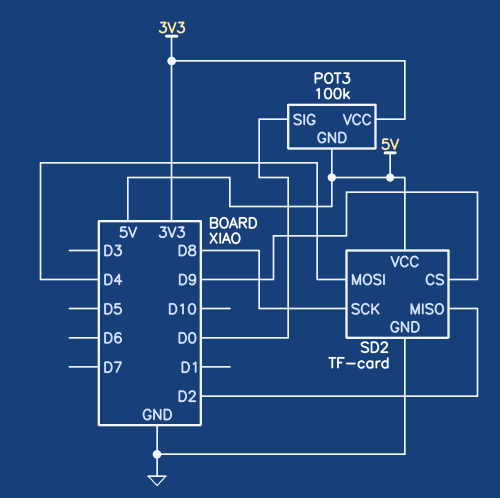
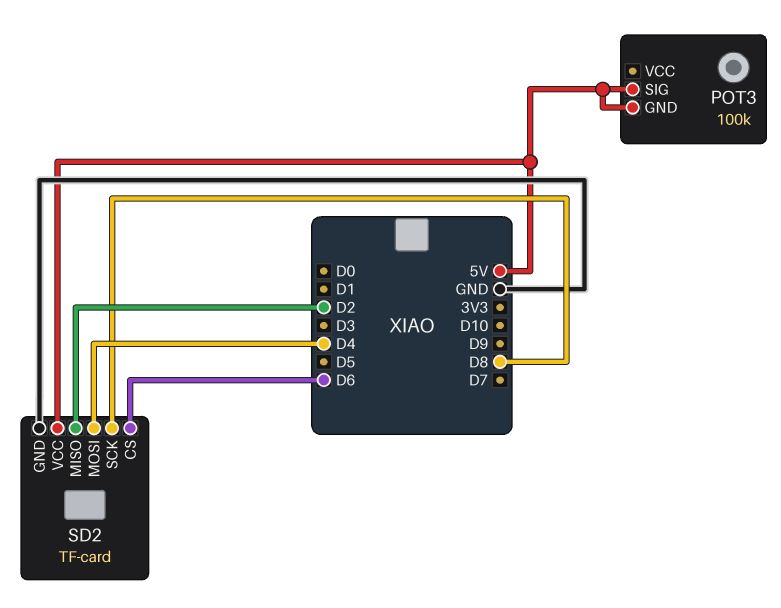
POT3 pin SIG: D0 -> 5V
POT3 pin VCC: 3V3 -> none
SD2 pin CS: D9 -> D6

